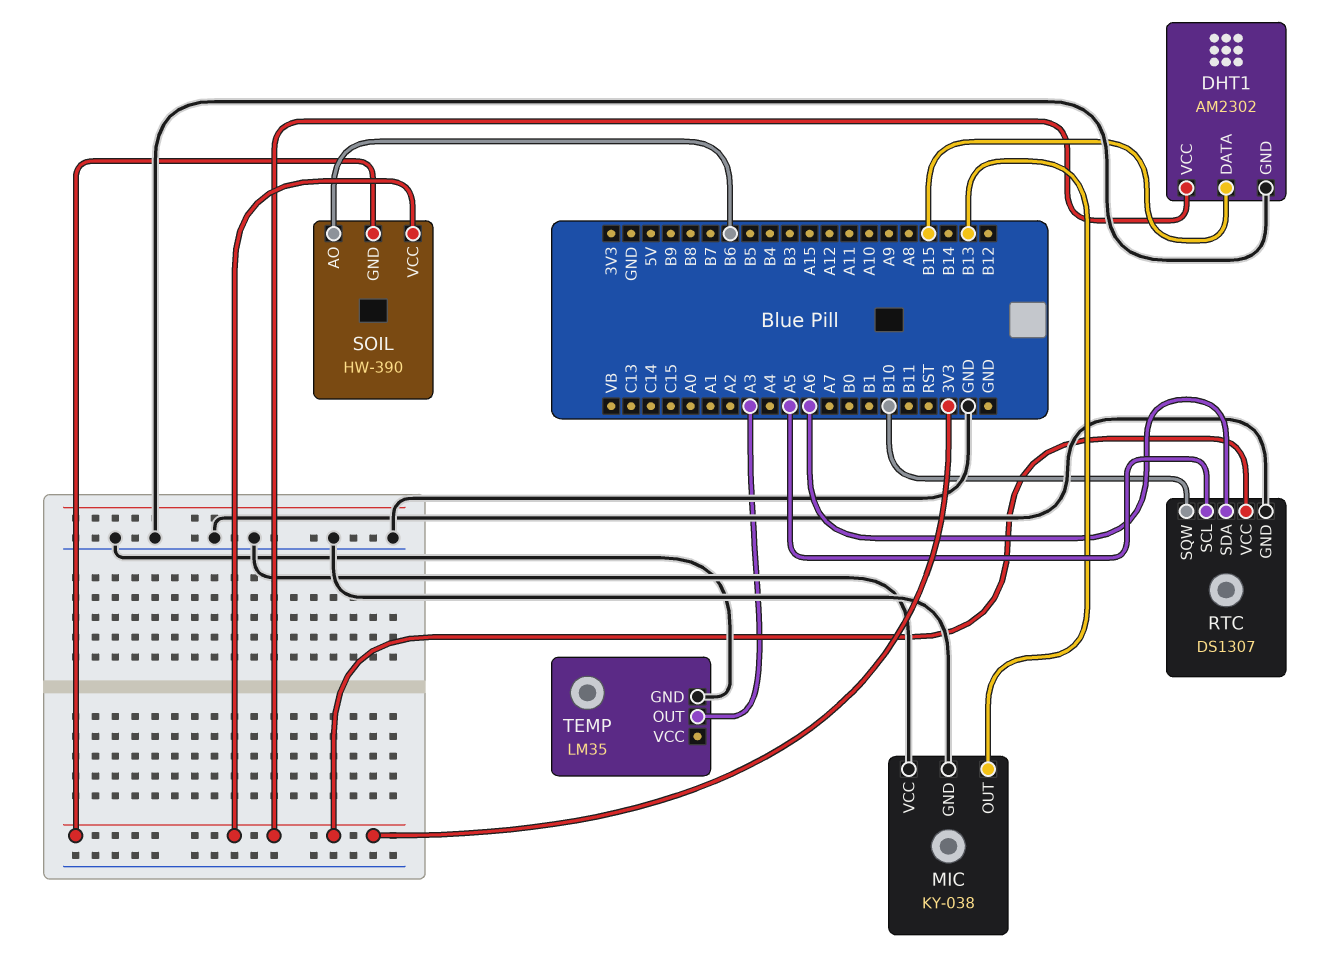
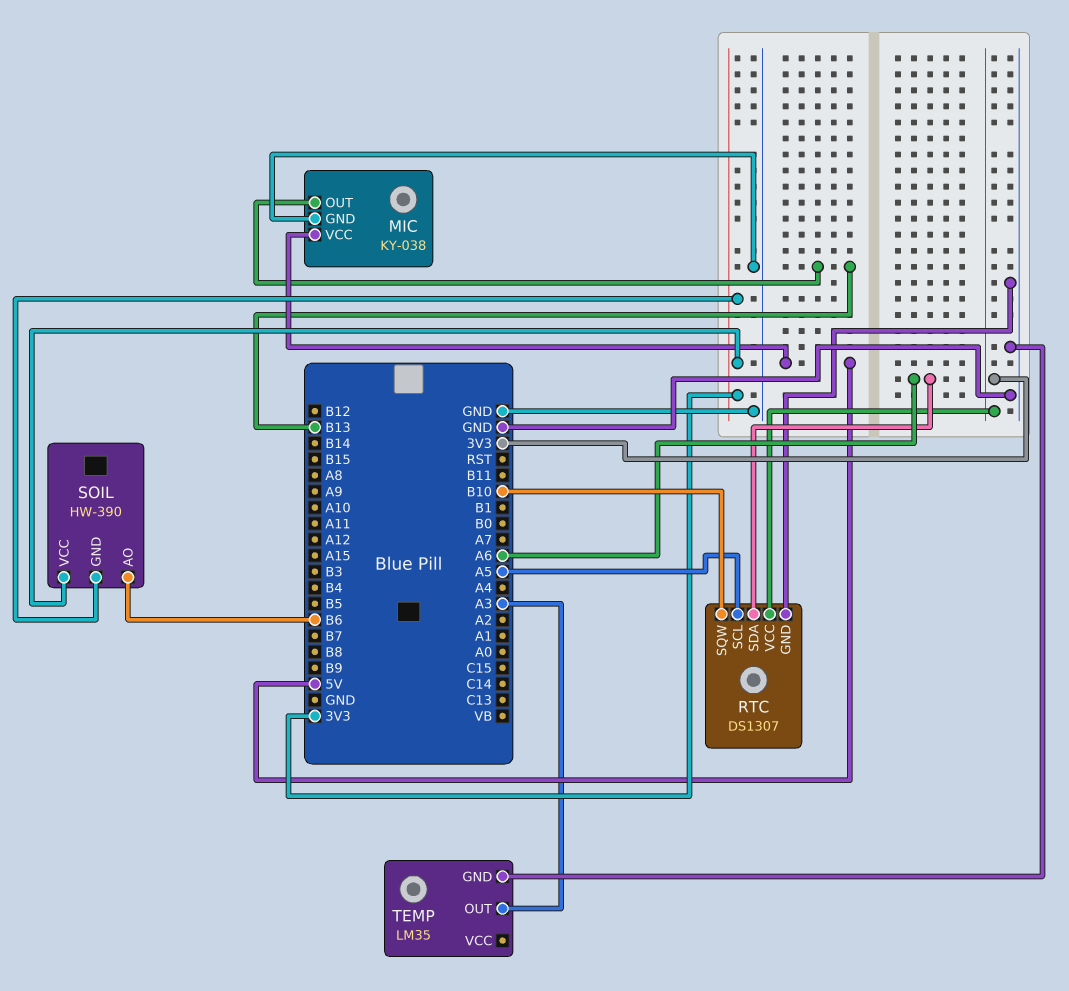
DHT1: AM2302 -> none
DHT1 pin DATA: B15 -> none
DHT1 pin GND: GND -> none
DHT1 pin VCC: 3V3 -> none
MIC pin VCC: GND -> 5V

